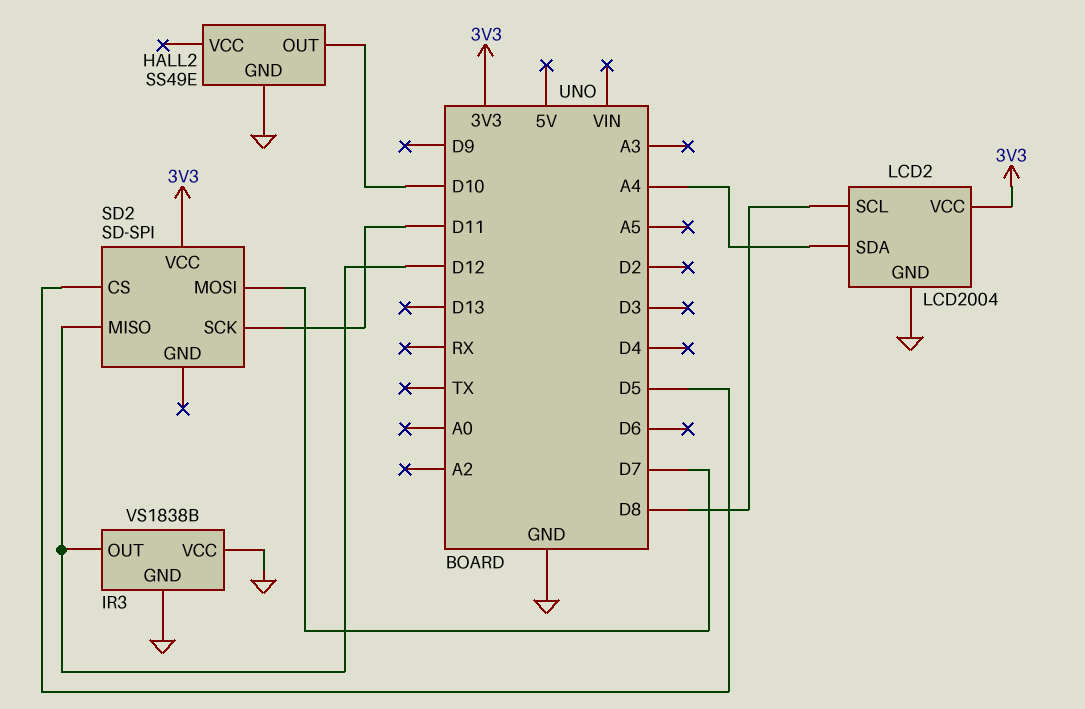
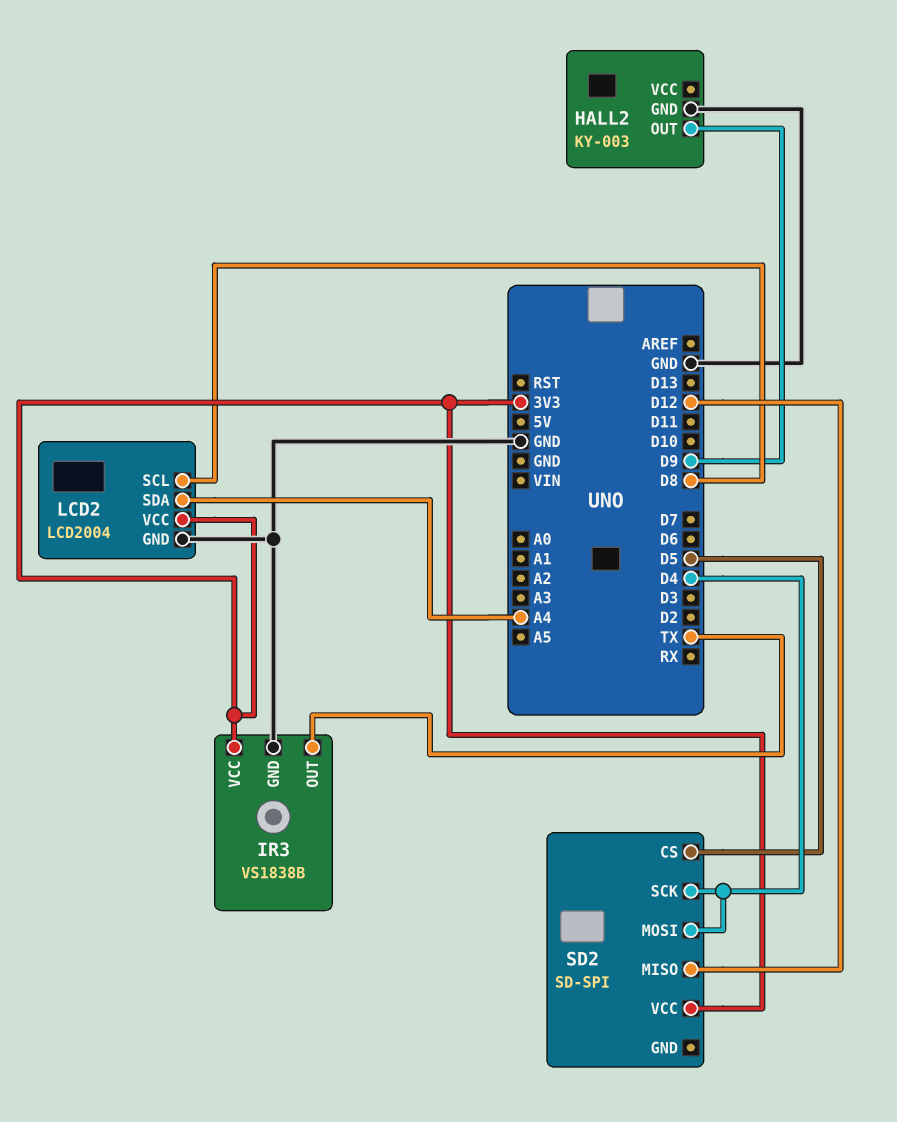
HALL2: SS49E -> KY-003
HALL2 pin OUT: D10 -> D9
IR3 pin OUT: D12 -> TX
IR3 pin VCC: GND -> 3V3
SD2 pin MOSI: D7 -> D4
SD2 pin SCK: D11 -> D4

